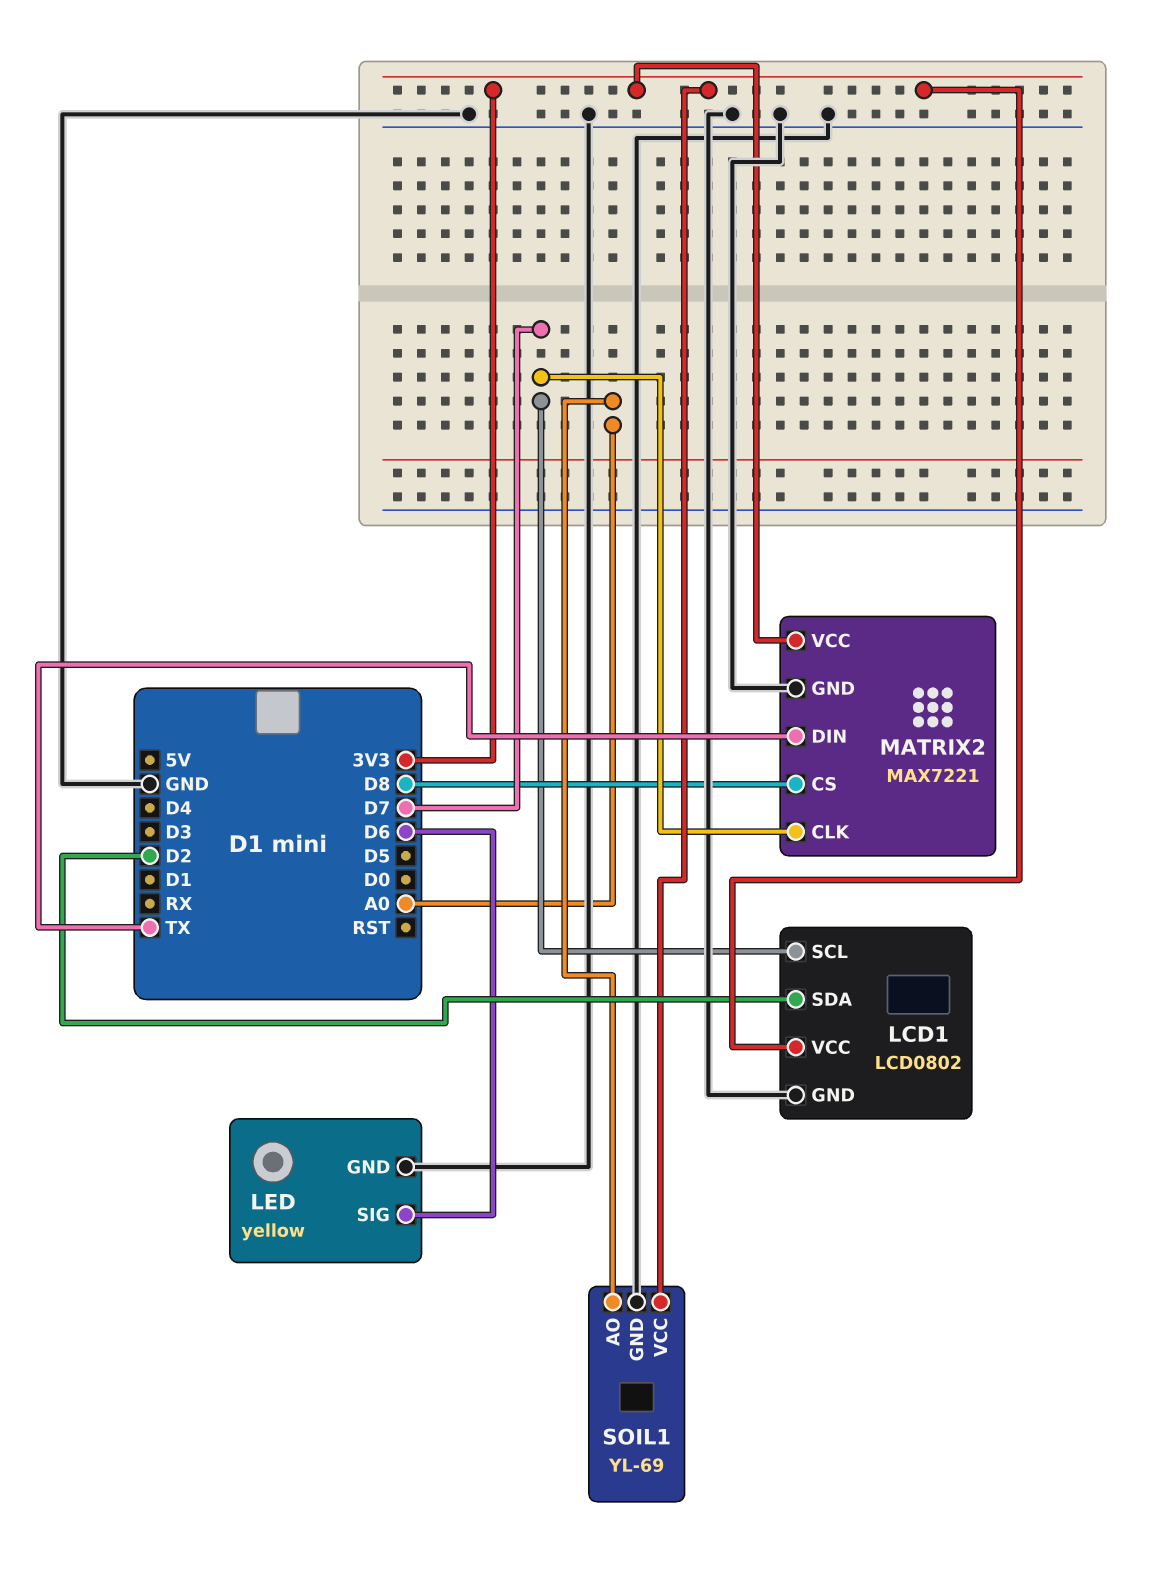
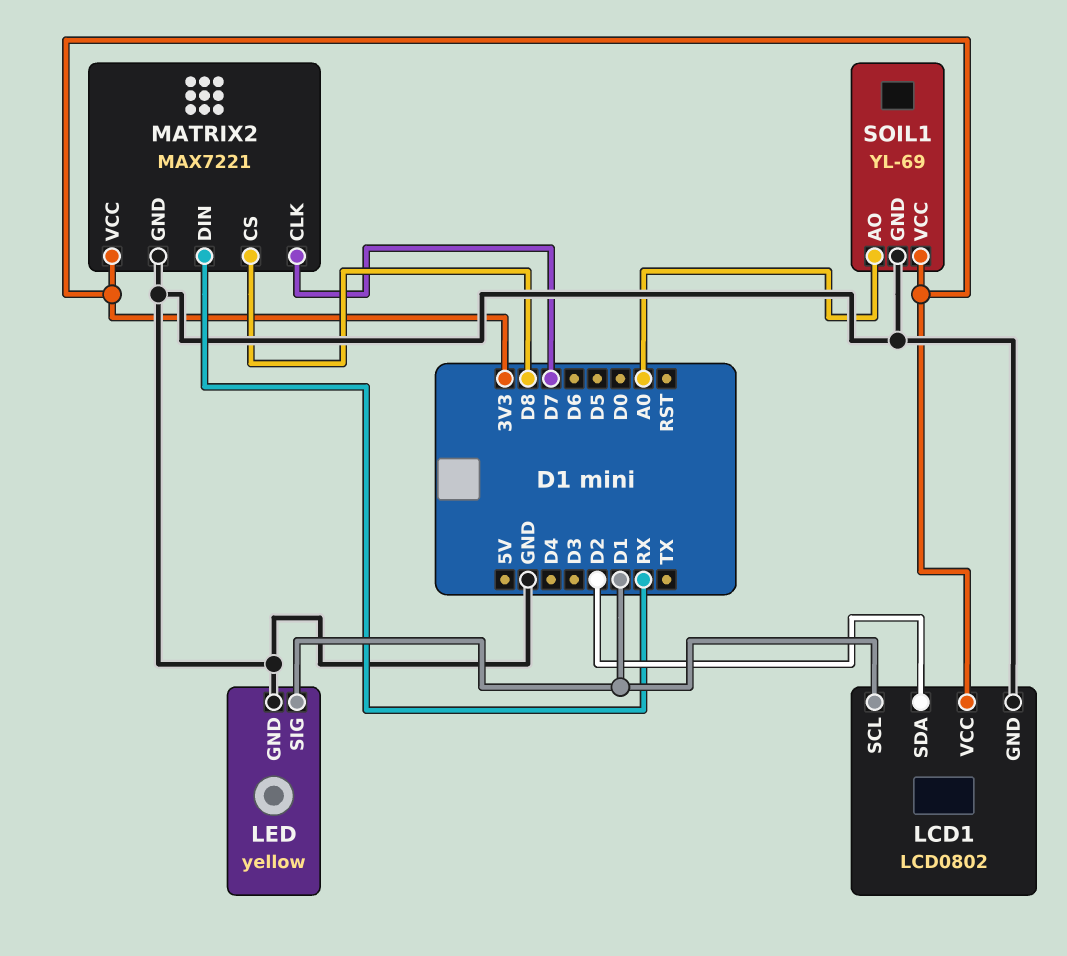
LCD1 pin SCL: D7 -> D1
LED pin SIG: D6 -> D1
MATRIX2 pin DIN: TX -> RX

